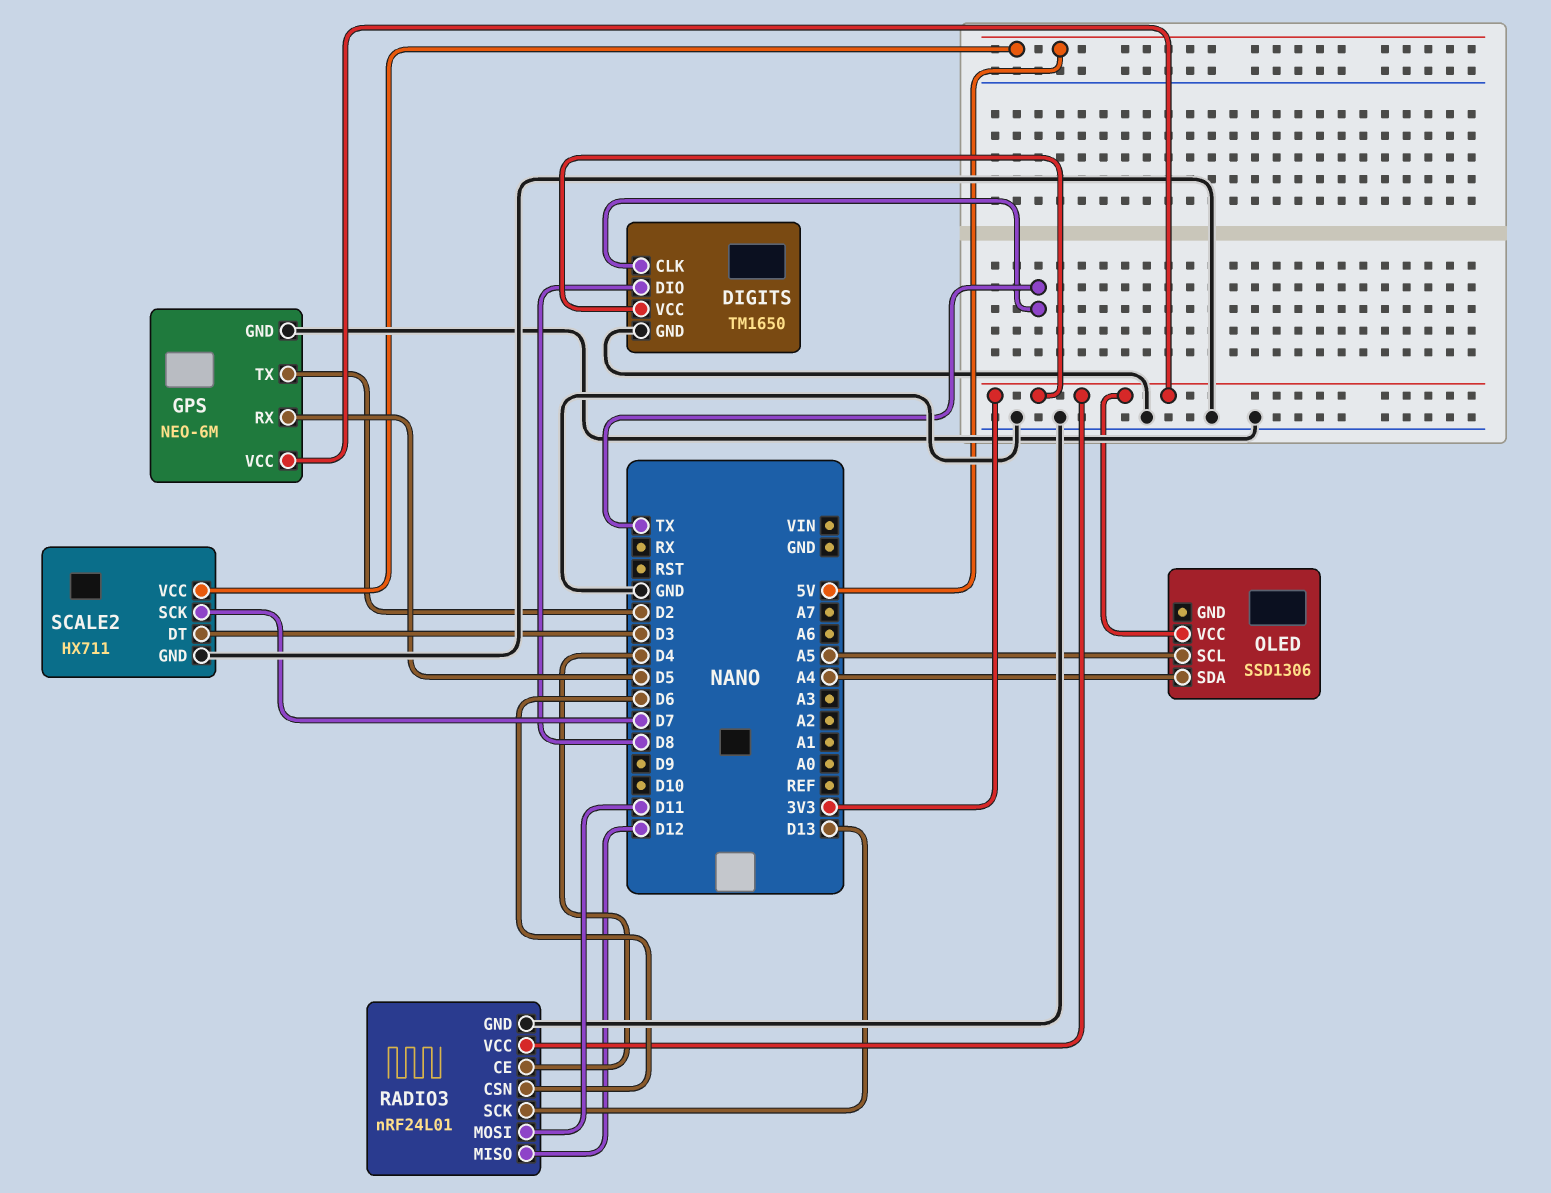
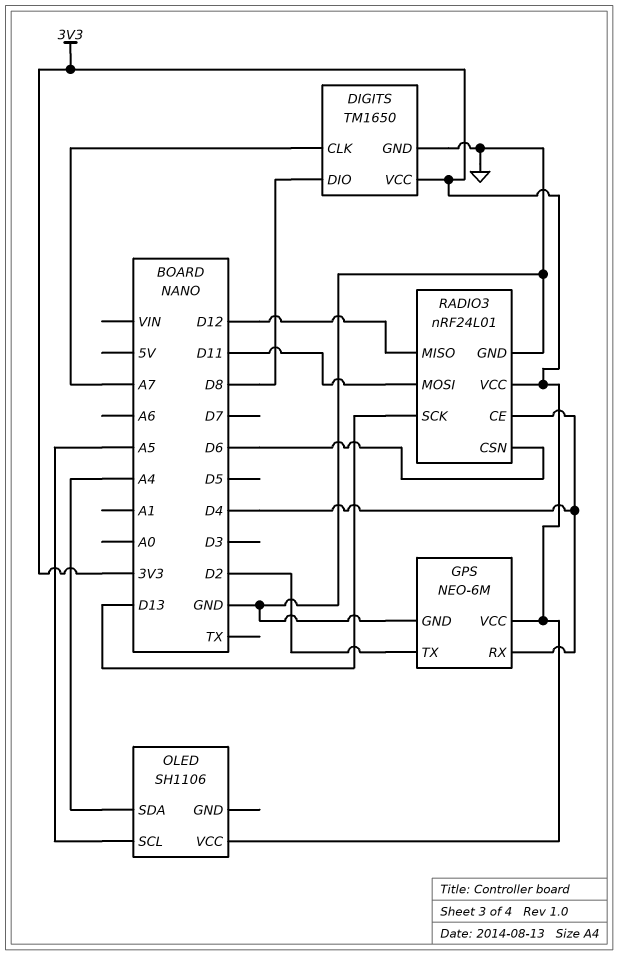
DIGITS pin CLK: TX -> A7
GPS pin RX: D5 -> D4
OLED: SSD1306 -> SH1106
SCALE2: HX711 -> none
SCALE2 pin DT: D3 -> none
SCALE2 pin GND: GND -> none
SCALE2 pin SCK: D7 -> none
SCALE2 pin VCC: 5V -> none

